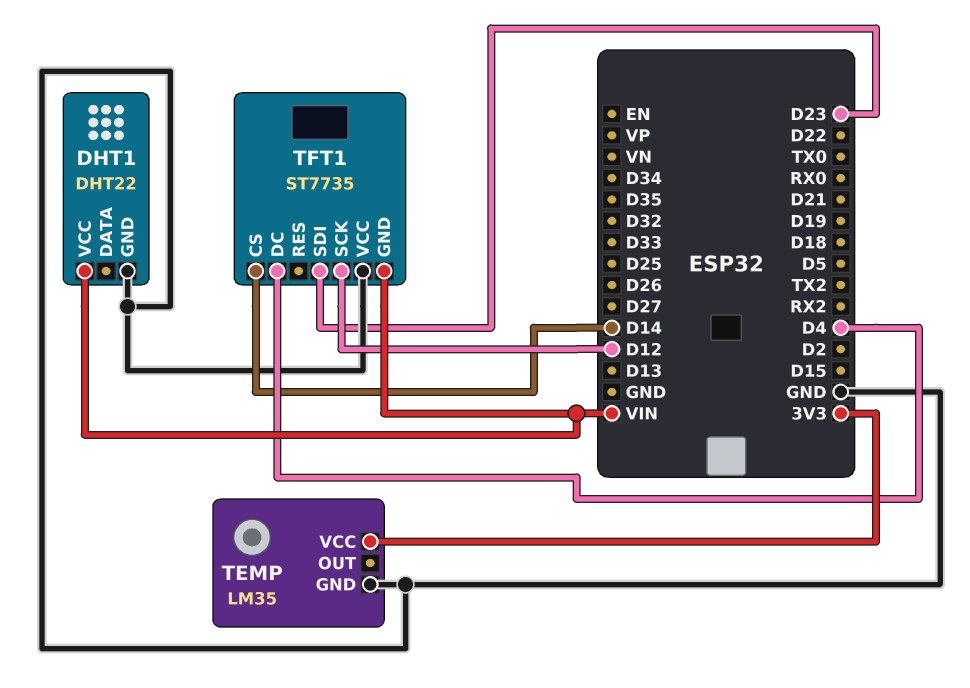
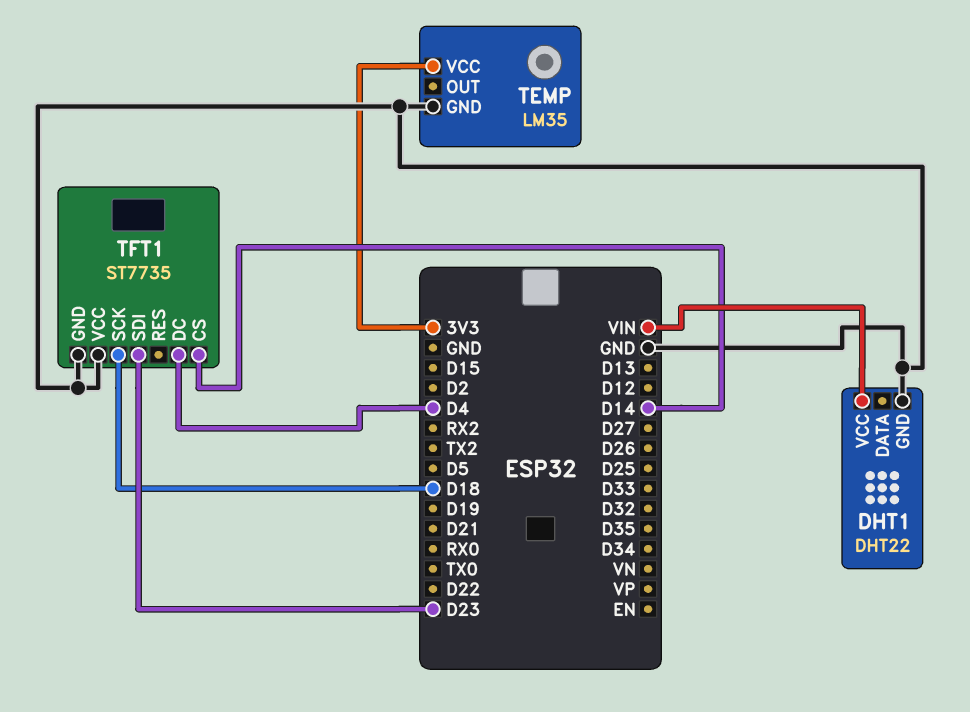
TFT1 pin GND: VIN -> GND
TFT1 pin SCK: D12 -> D18

